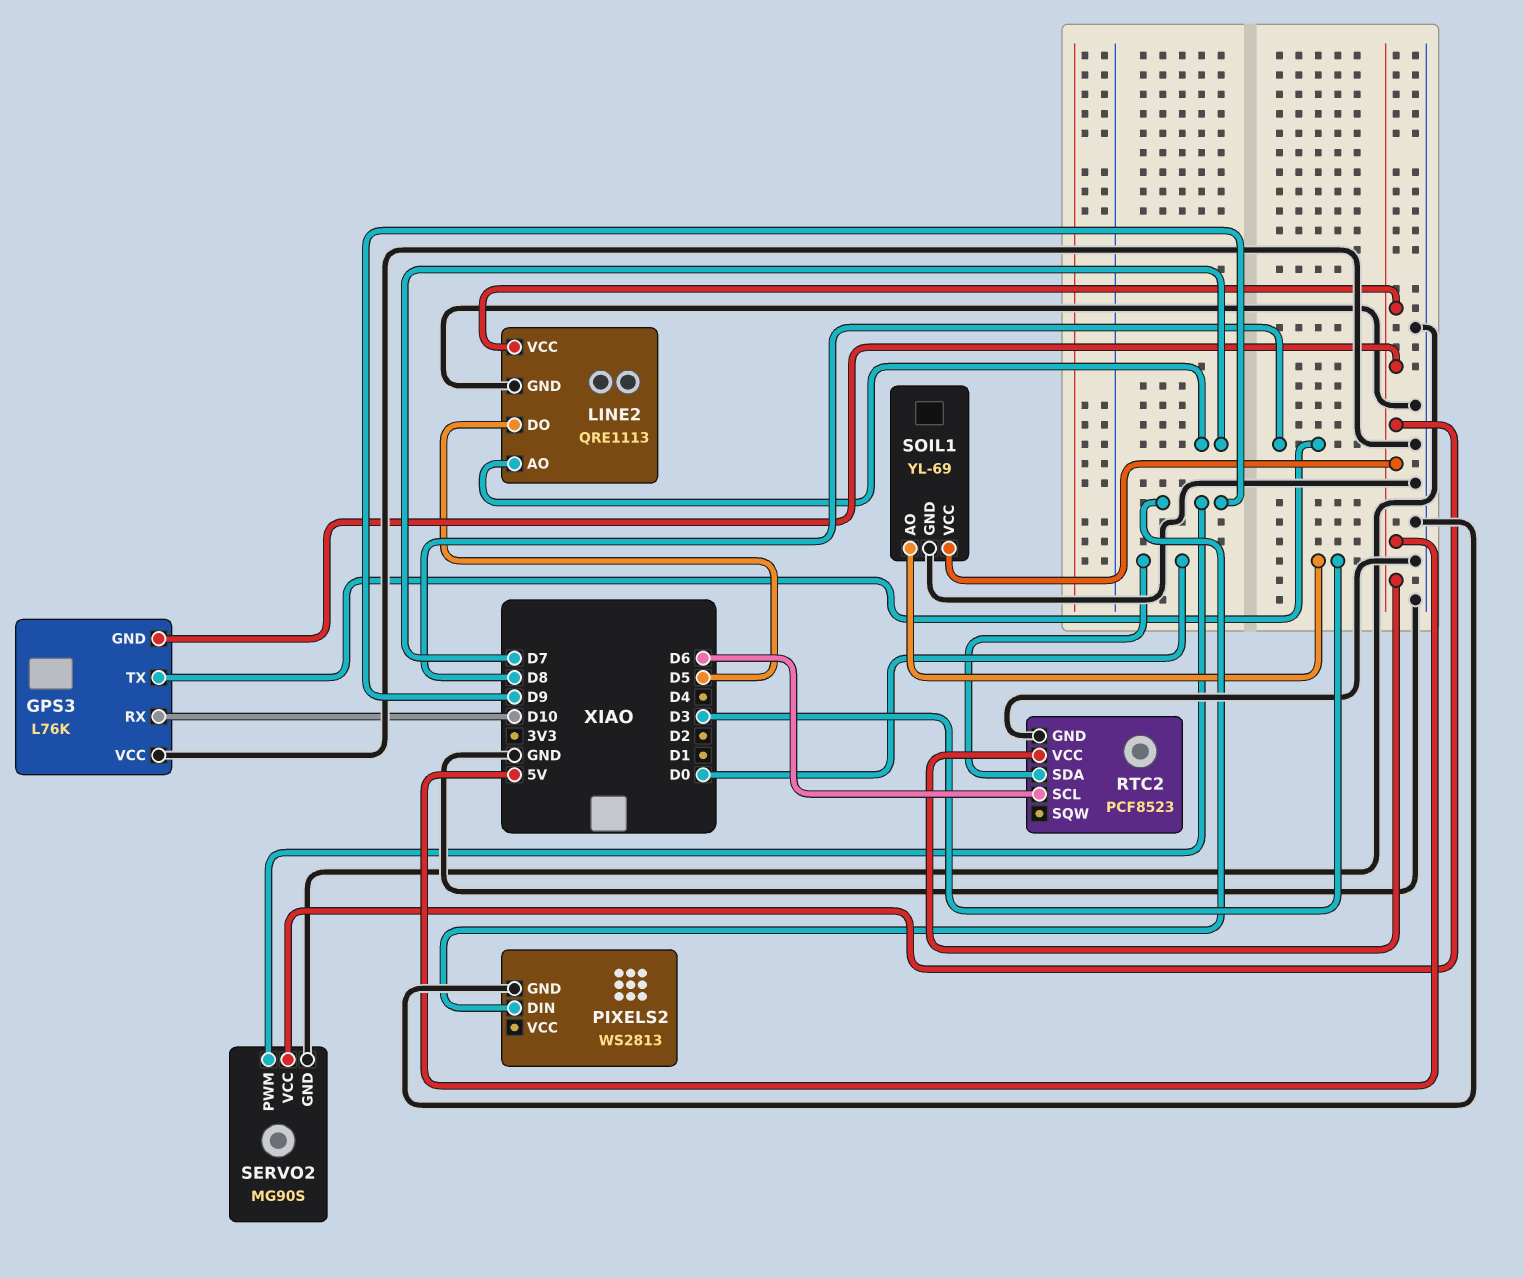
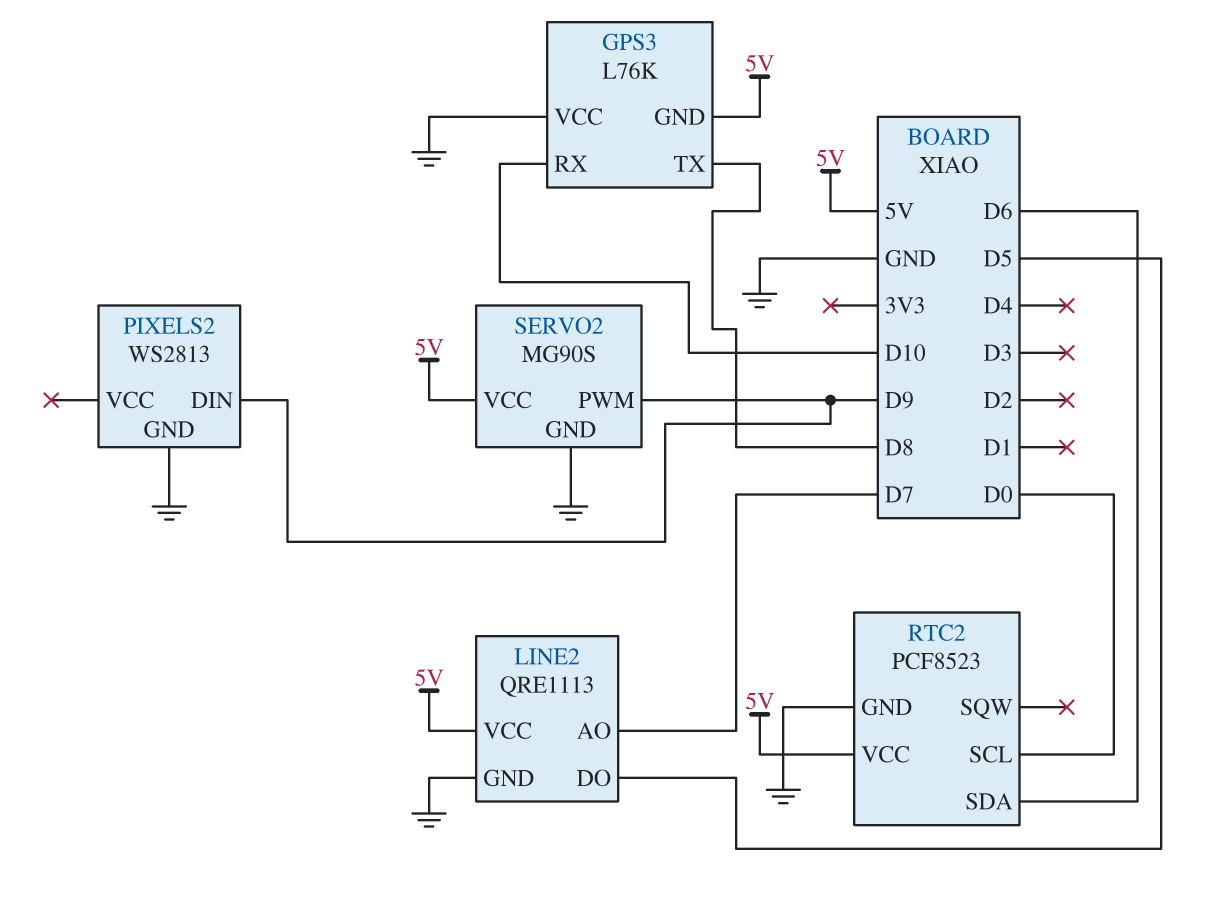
RTC2 pin SCL: D6 -> D0
RTC2 pin SDA: D0 -> D6
SOIL1: YL-69 -> none
SOIL1 pin AO: D3 -> none
SOIL1 pin GND: GND -> none
SOIL1 pin VCC: 5V -> none

